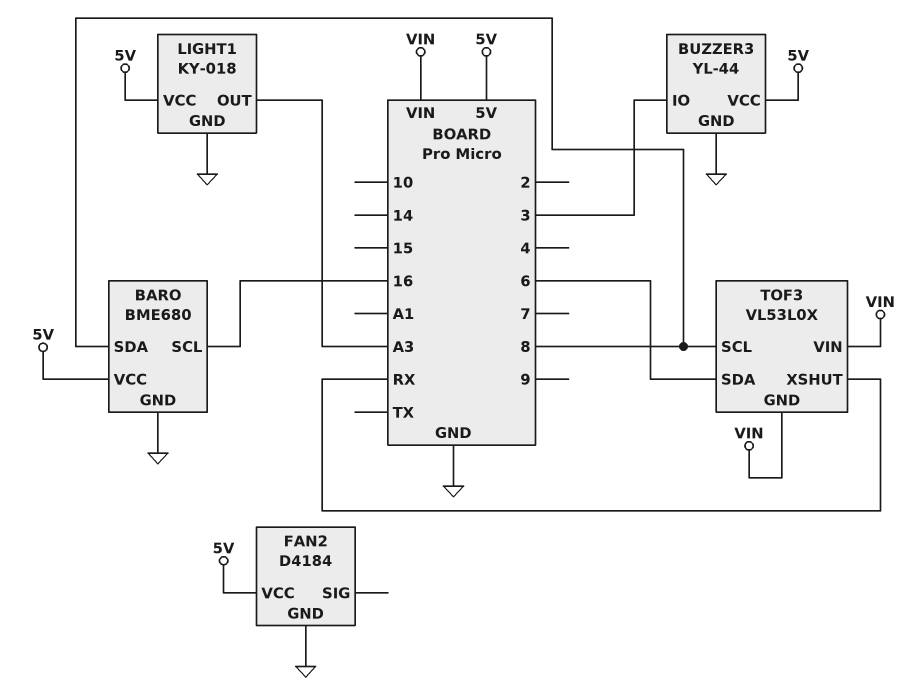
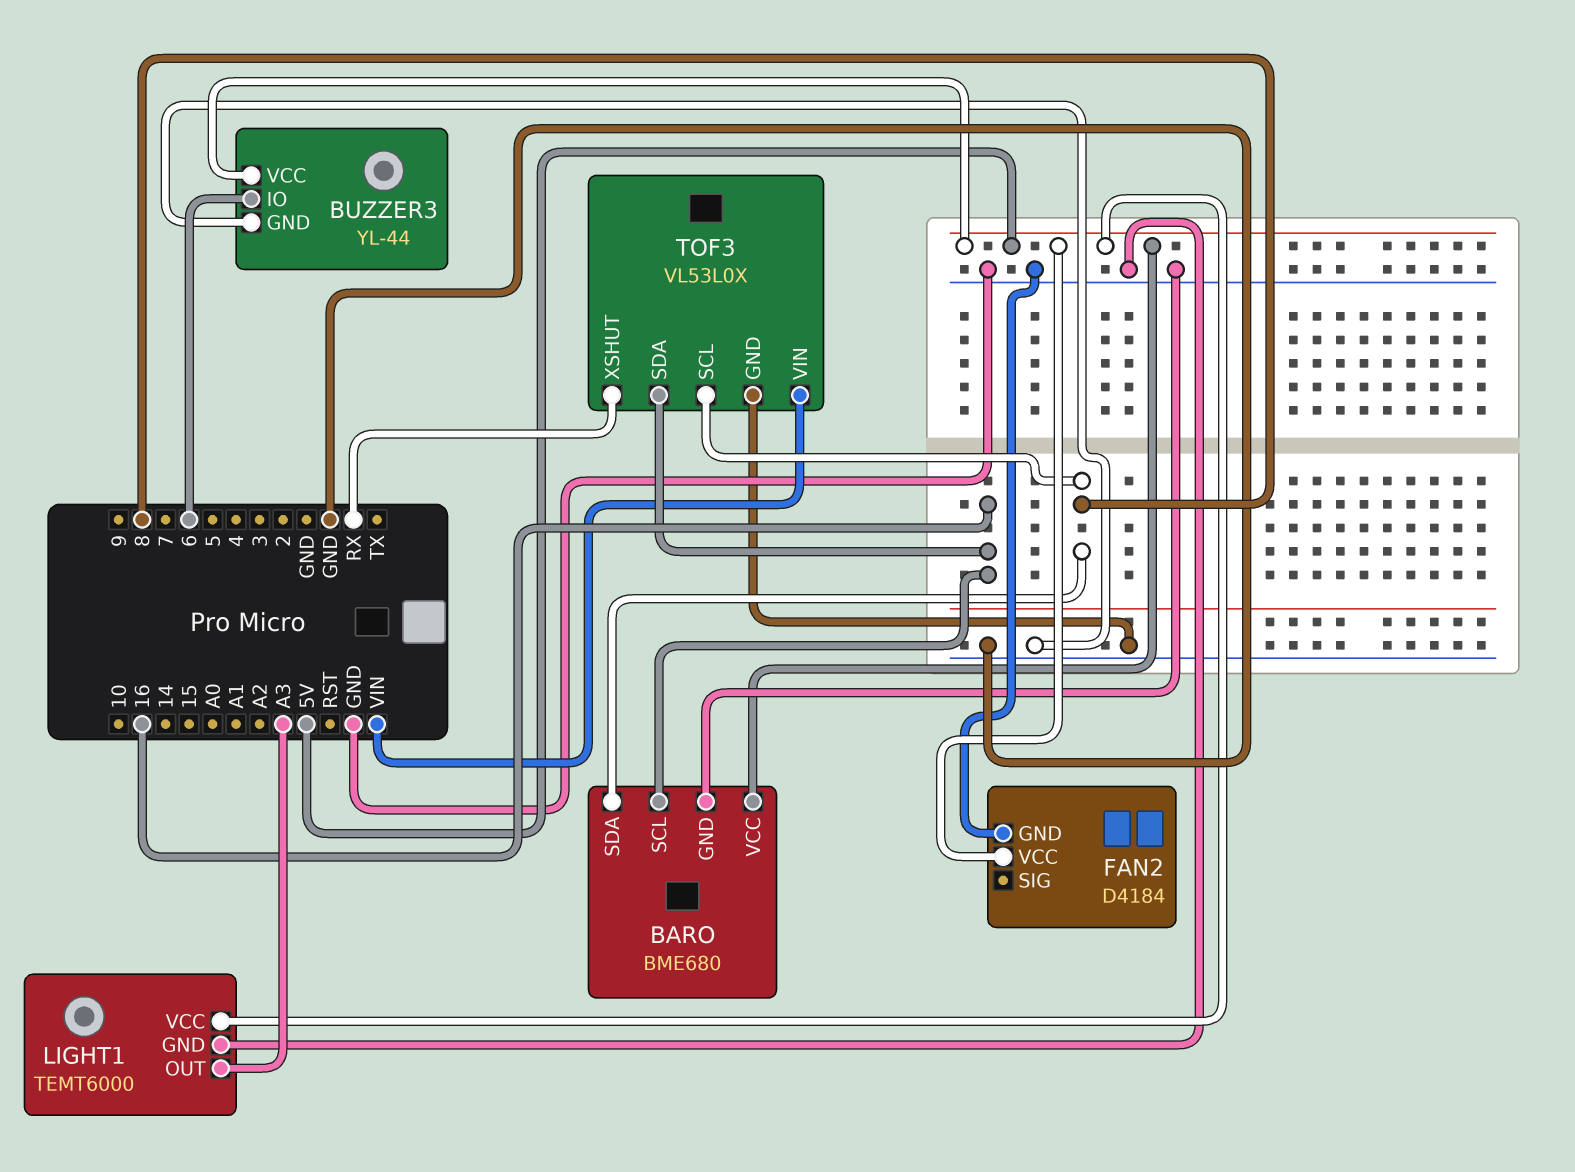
BUZZER3 pin IO: 3 -> 6
LIGHT1: KY-018 -> TEMT6000
TOF3 pin GND: VIN -> GND
TOF3 pin SDA: 6 -> 16

